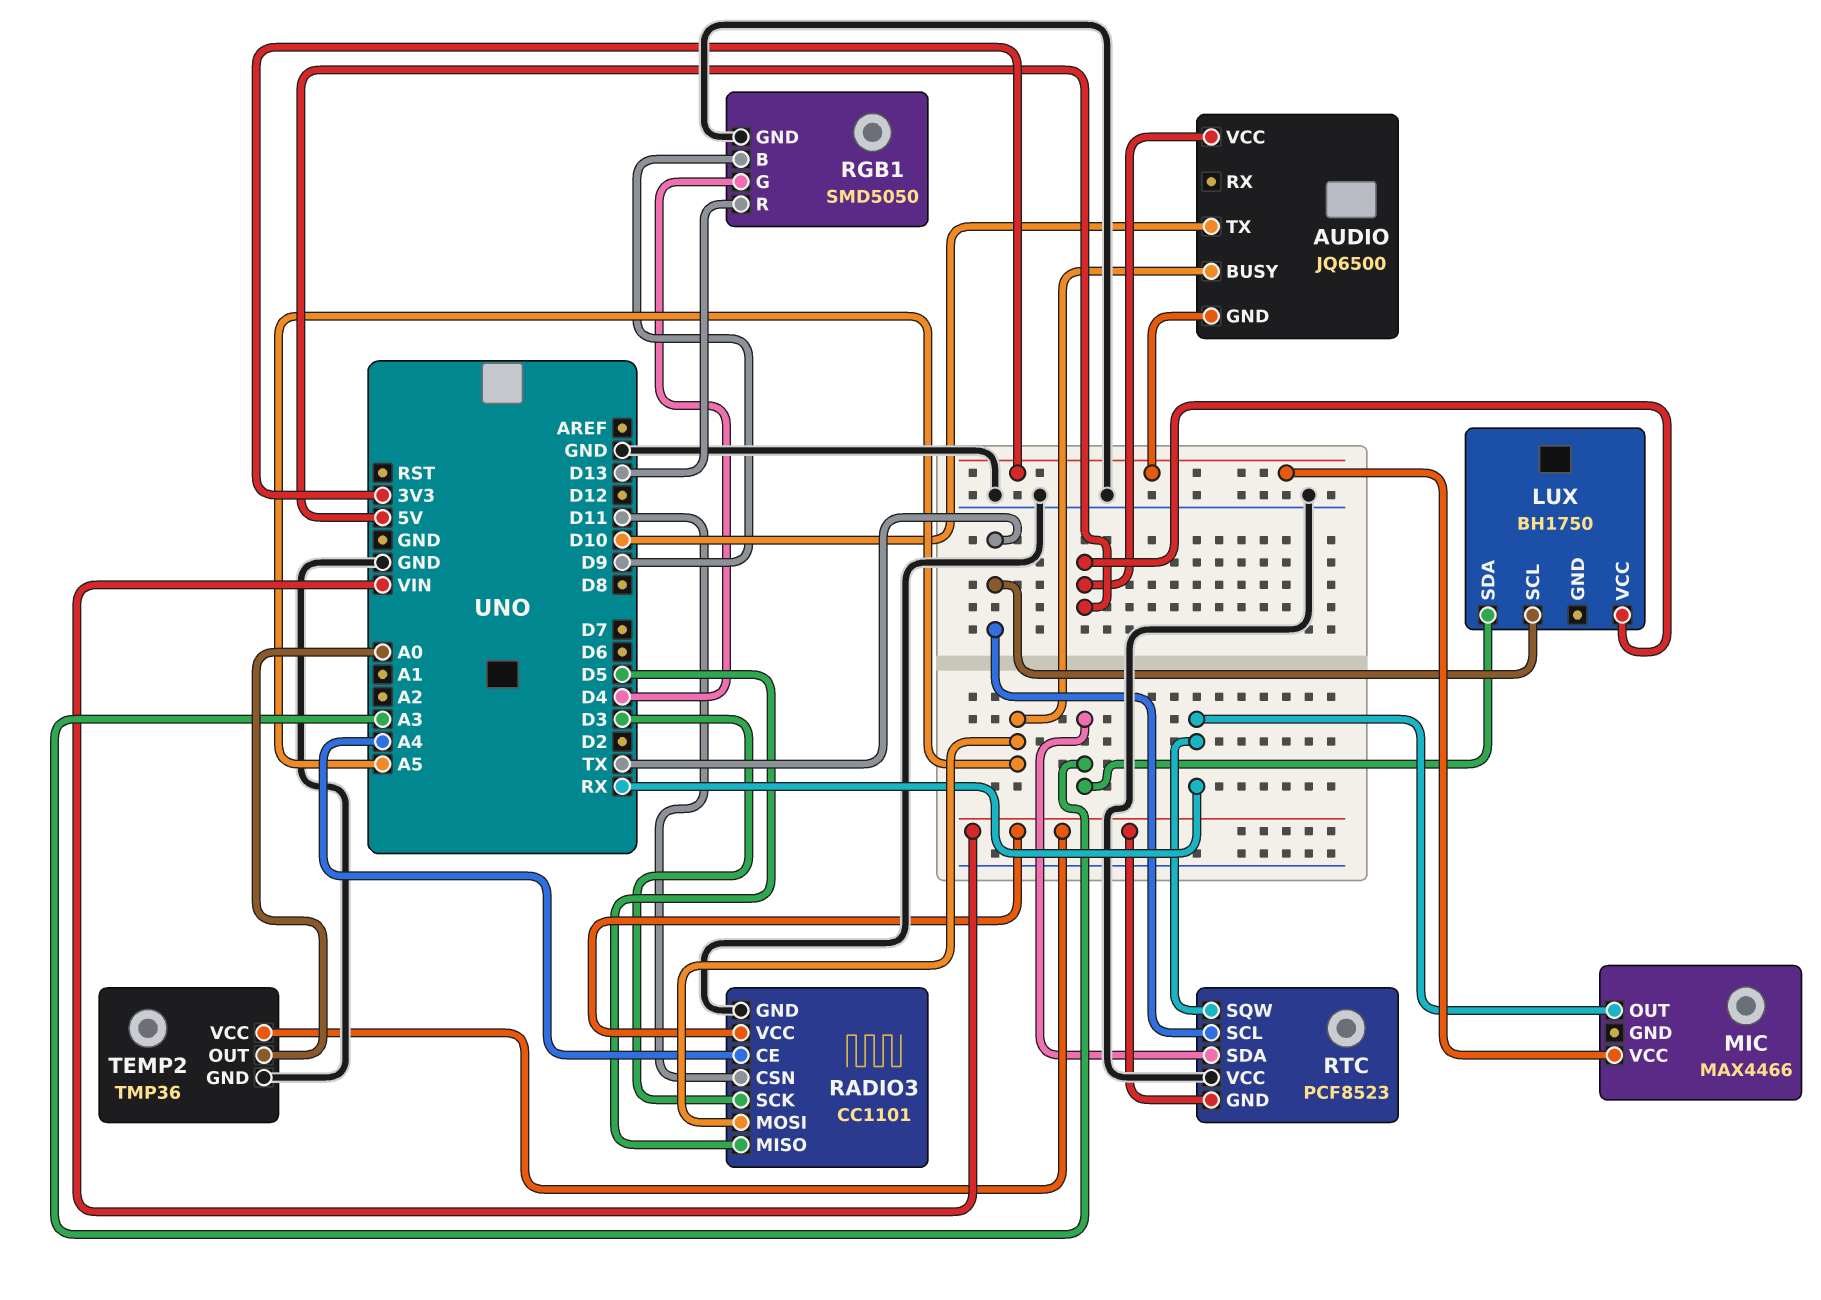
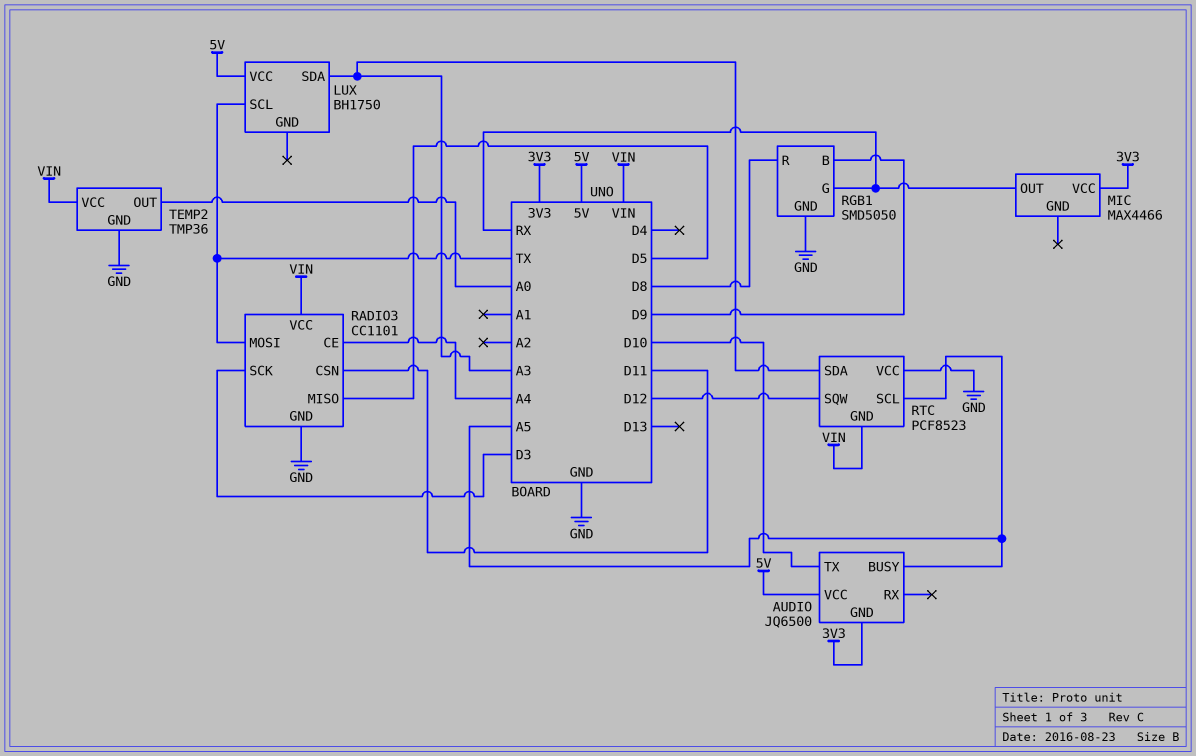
RADIO3 pin MOSI: A5 -> TX
RGB1 pin G: D4 -> RX
RGB1 pin R: D13 -> D8
RTC pin SCL: TX -> A5
RTC pin SQW: RX -> D12

